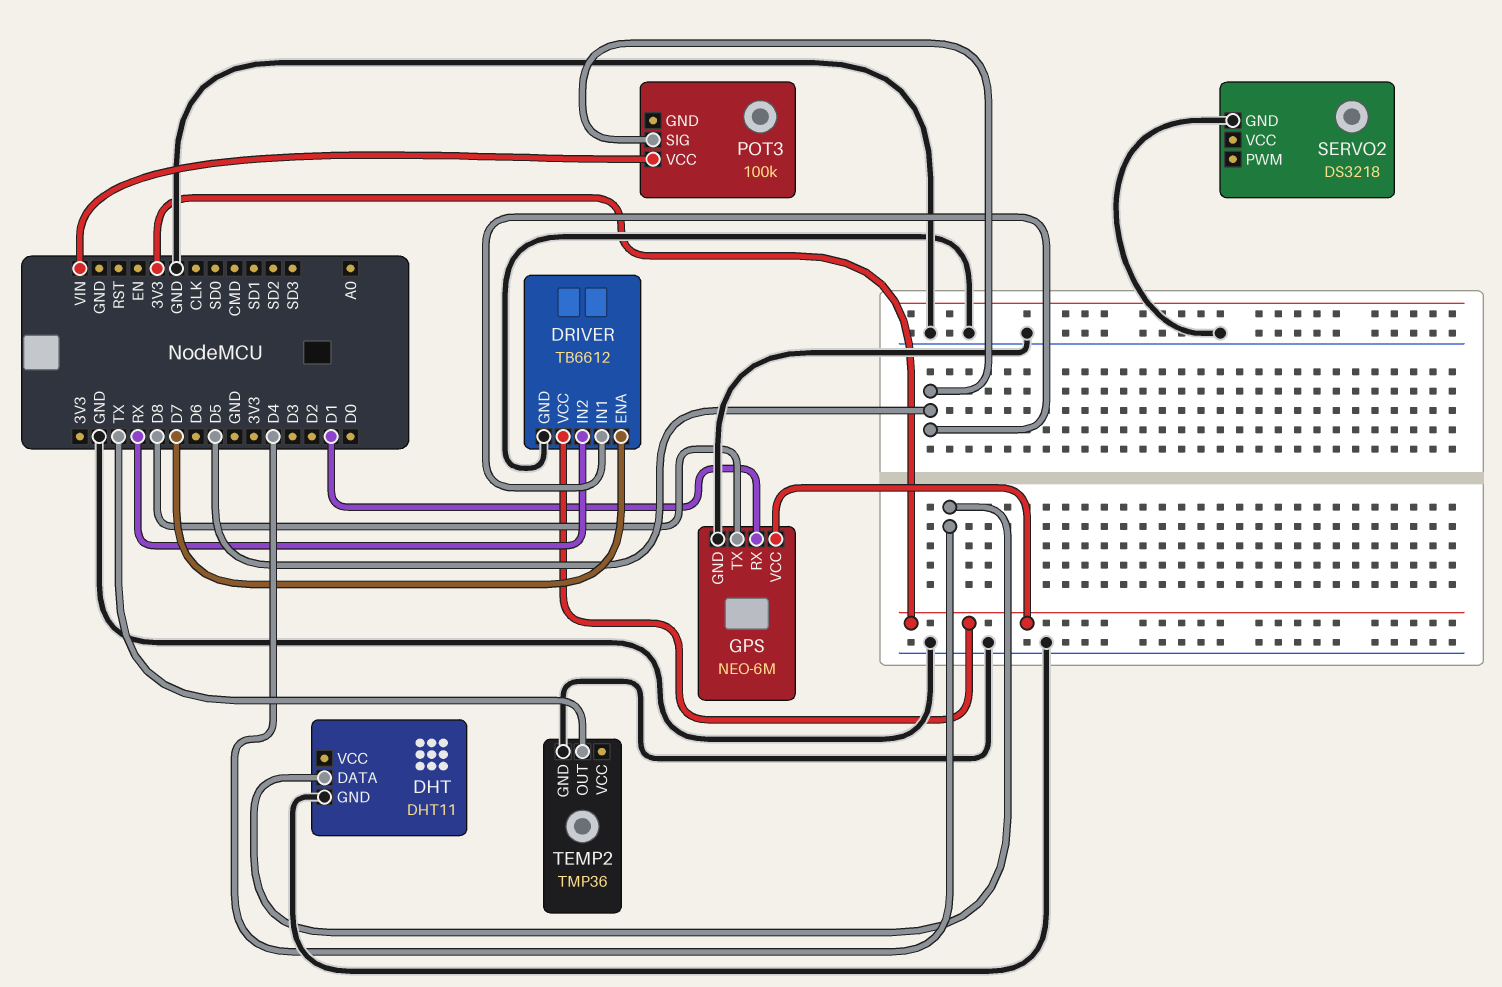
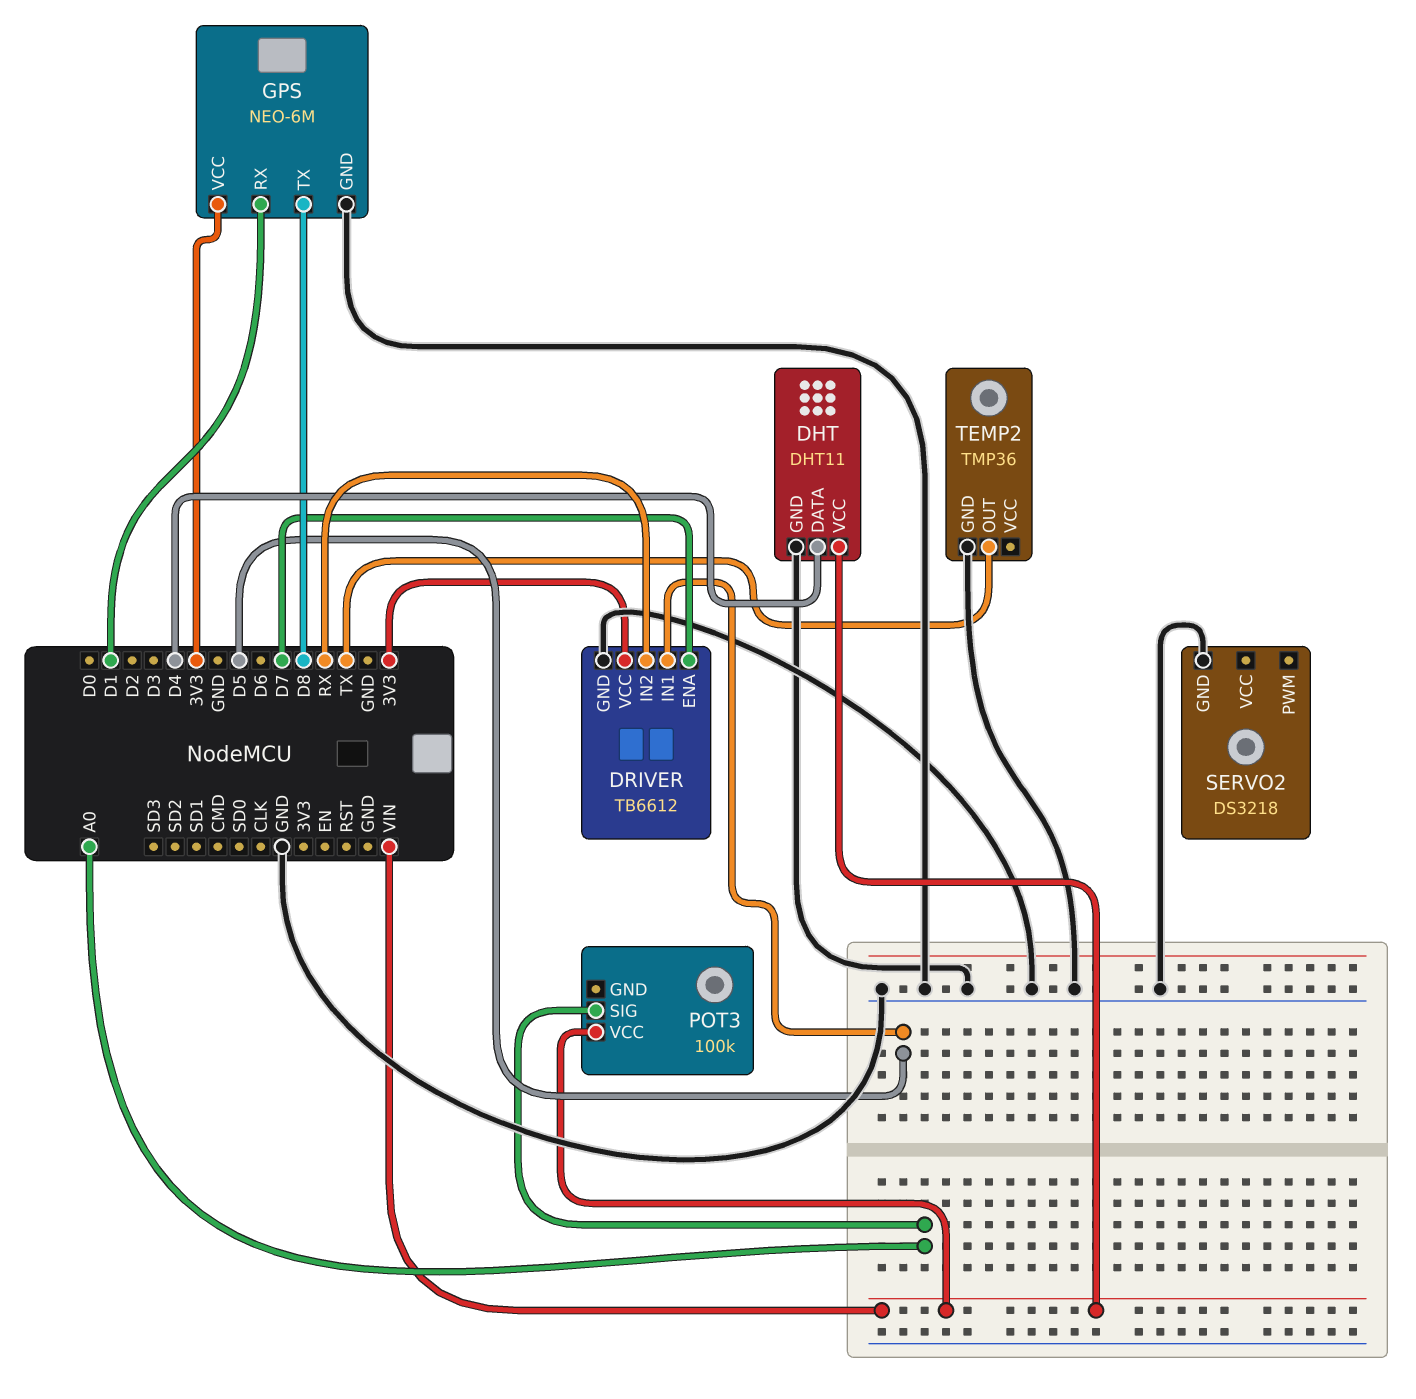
DHT pin VCC: none -> VIN
POT3 pin SIG: D5 -> A0

